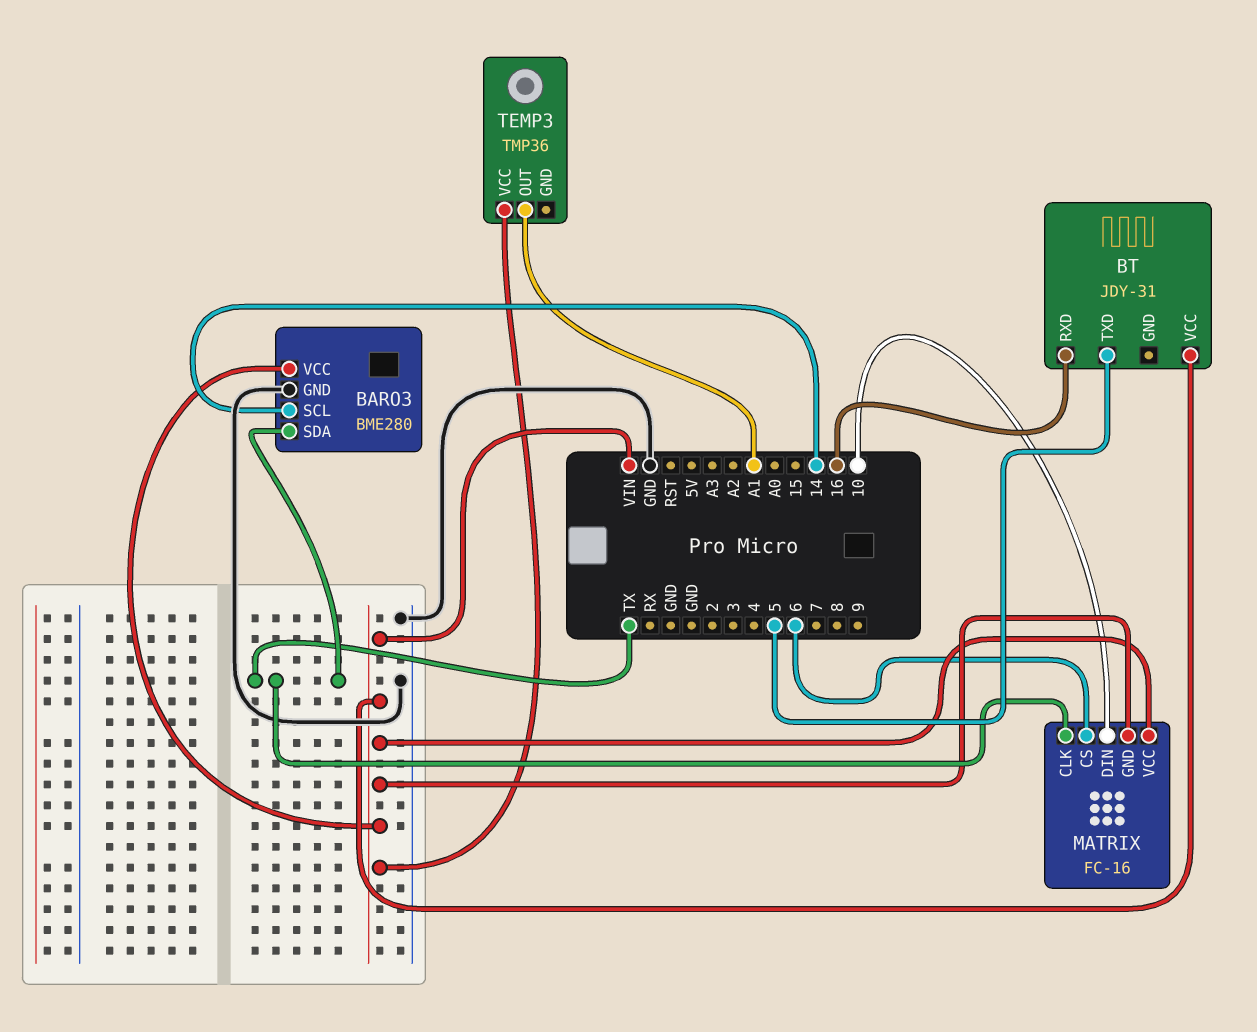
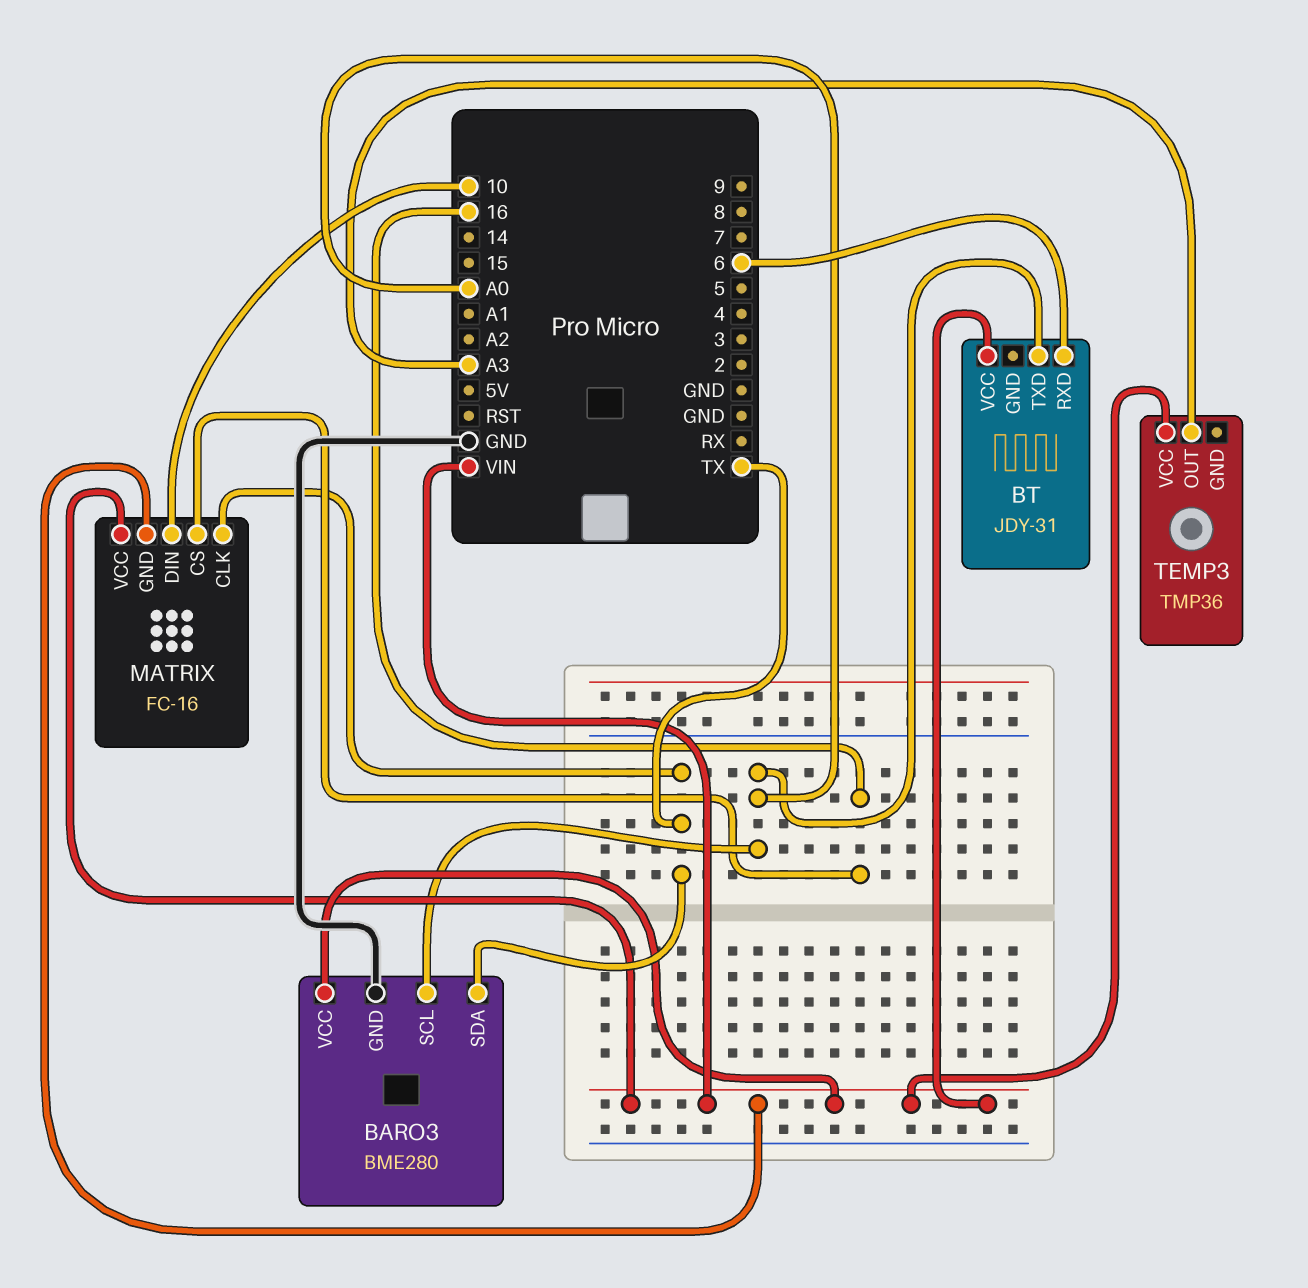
BARO3 pin SCL: 14 -> A0
BT pin RXD: 16 -> 6
BT pin TXD: 5 -> A0
MATRIX pin CS: 6 -> 16
TEMP3 pin OUT: A1 -> A3

